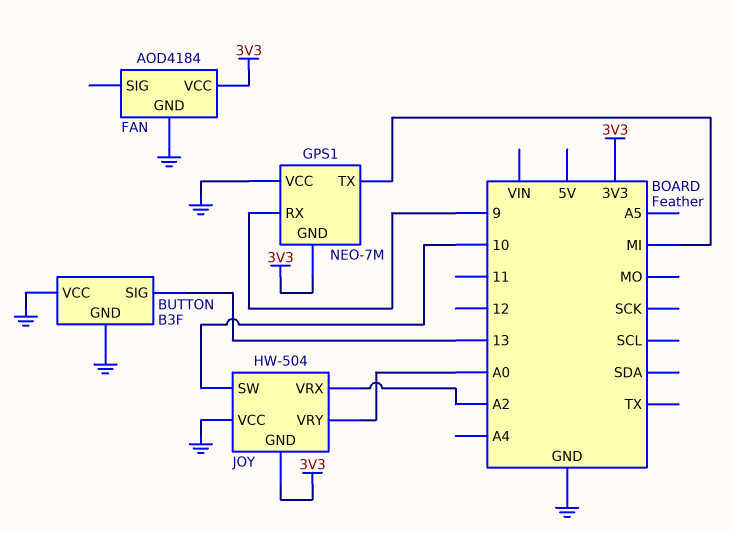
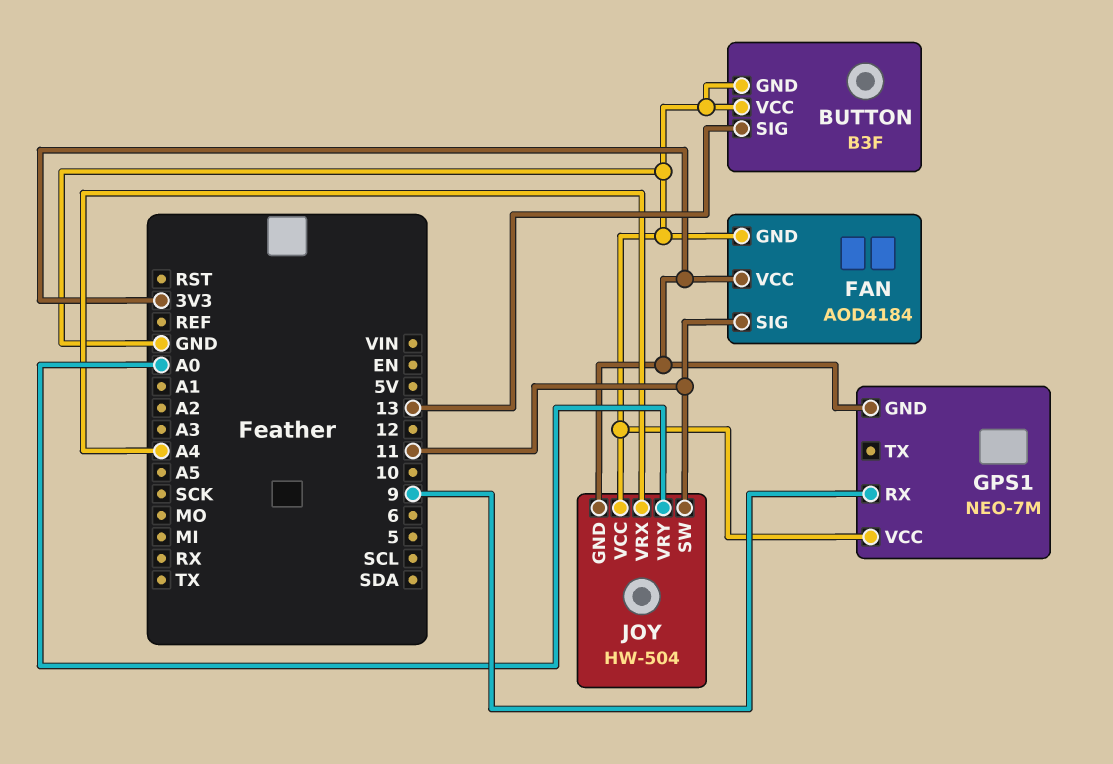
FAN pin SIG: none -> 11
GPS1 pin TX: MI -> none
JOY pin SW: 10 -> 11
JOY pin VRX: A2 -> A4

